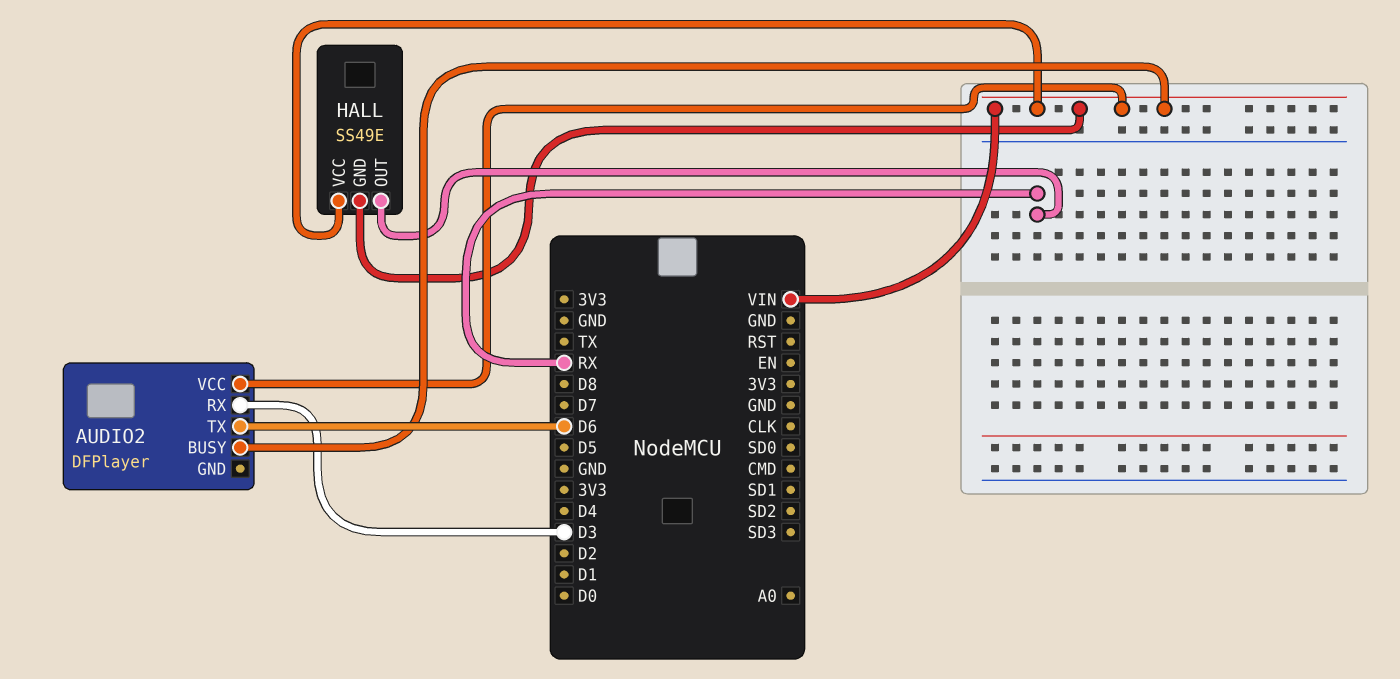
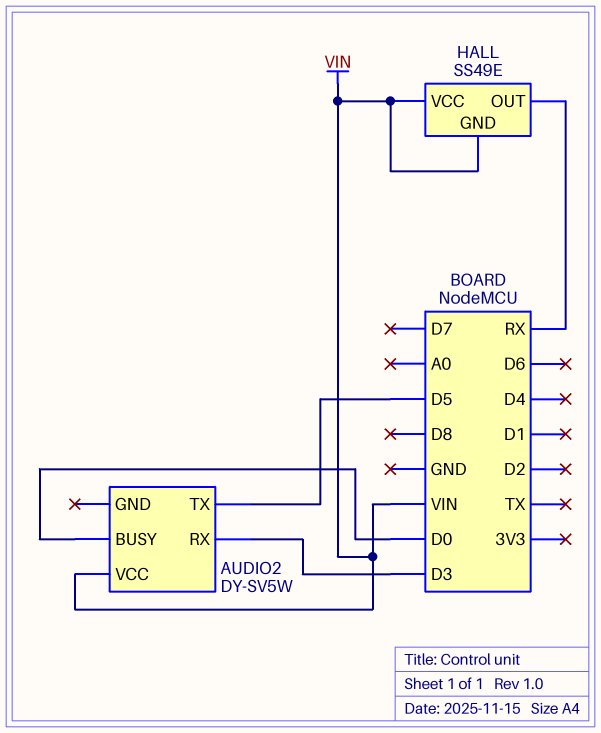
AUDIO2: DFPlayer -> DY-SV5W
AUDIO2 pin BUSY: VIN -> D0
AUDIO2 pin TX: D6 -> D5

